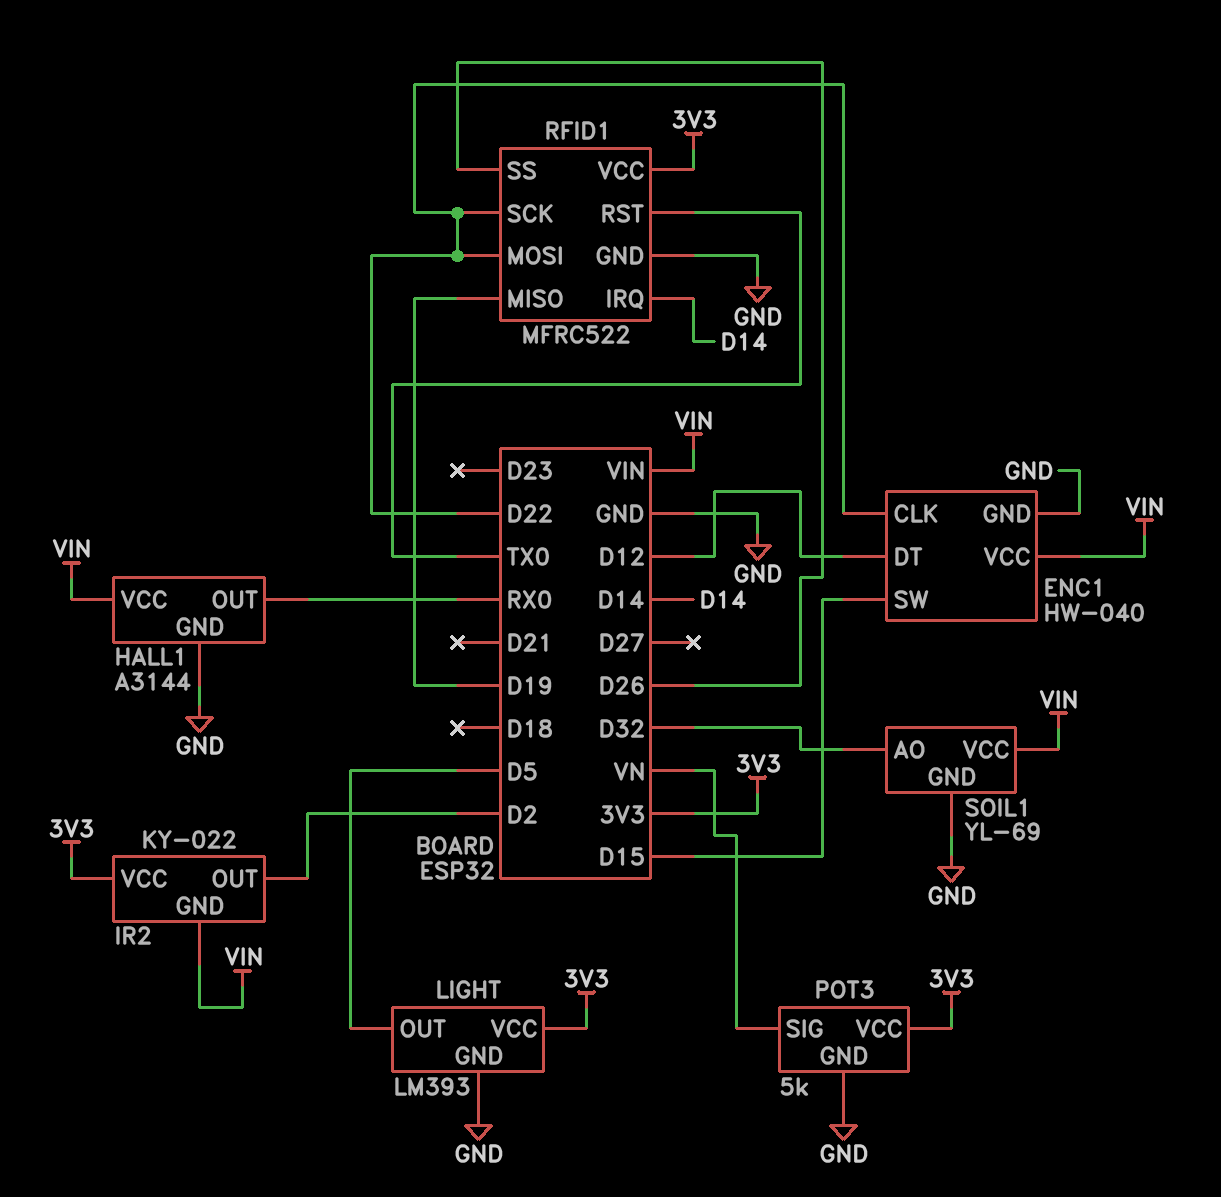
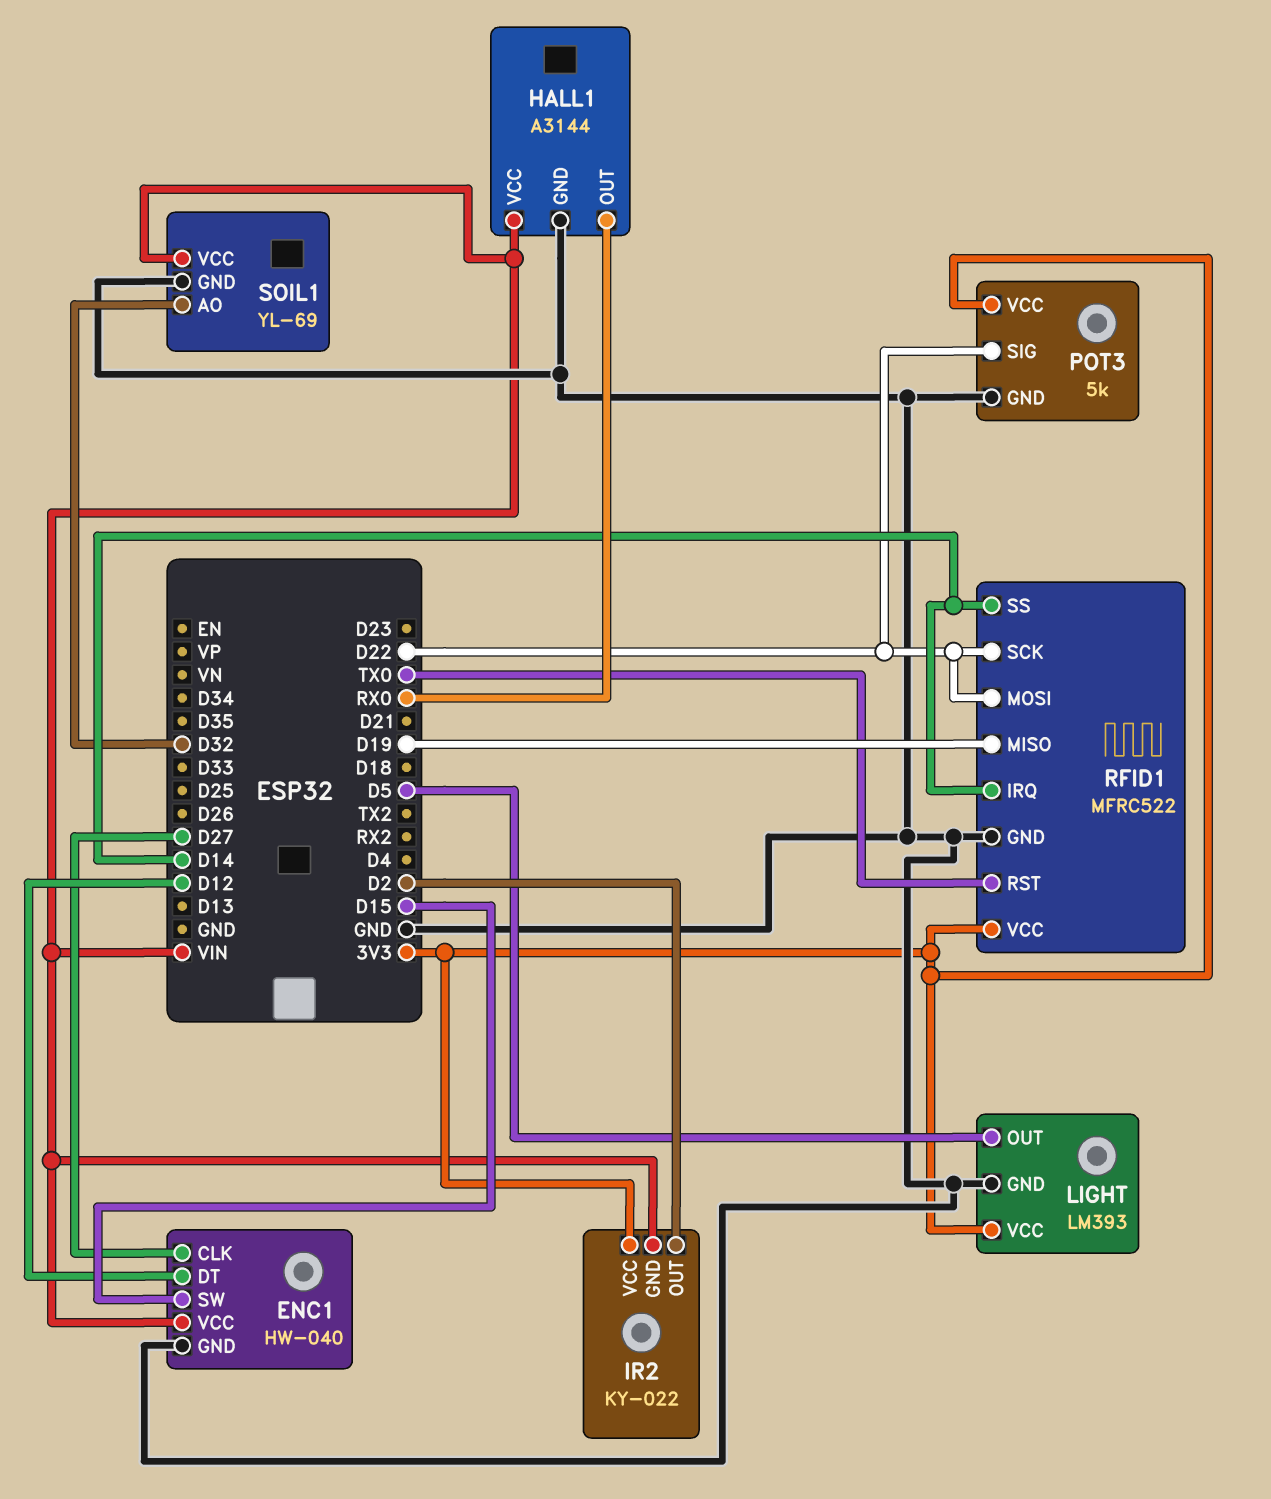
ENC1 pin CLK: D22 -> D27
POT3 pin SIG: VN -> D22
RFID1 pin SS: D26 -> D14

